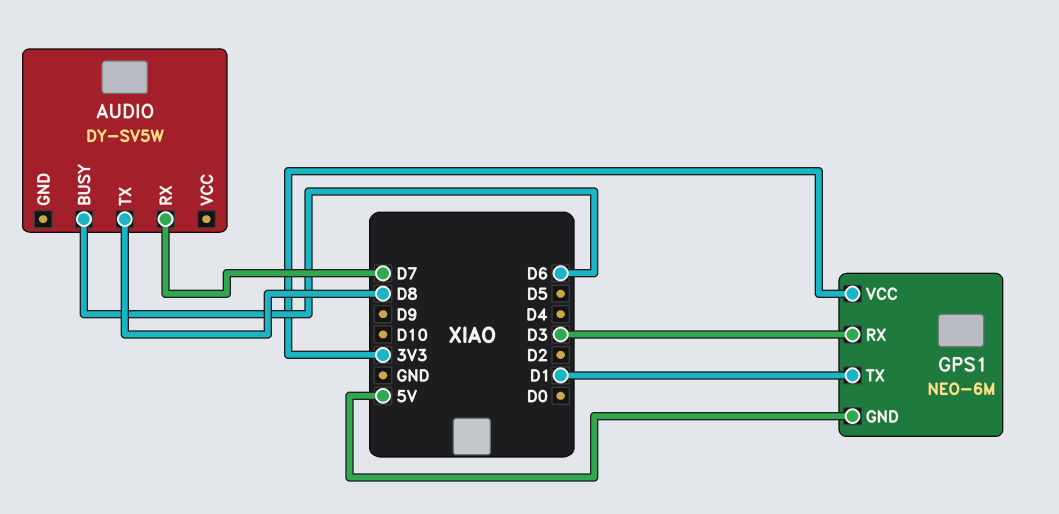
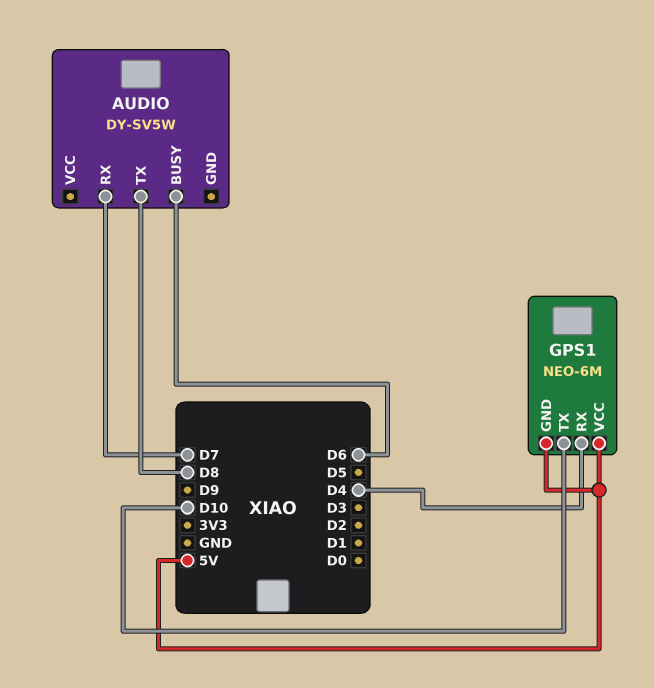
GPS1 pin RX: D3 -> D4
GPS1 pin TX: D1 -> D10
GPS1 pin VCC: 3V3 -> 5V

